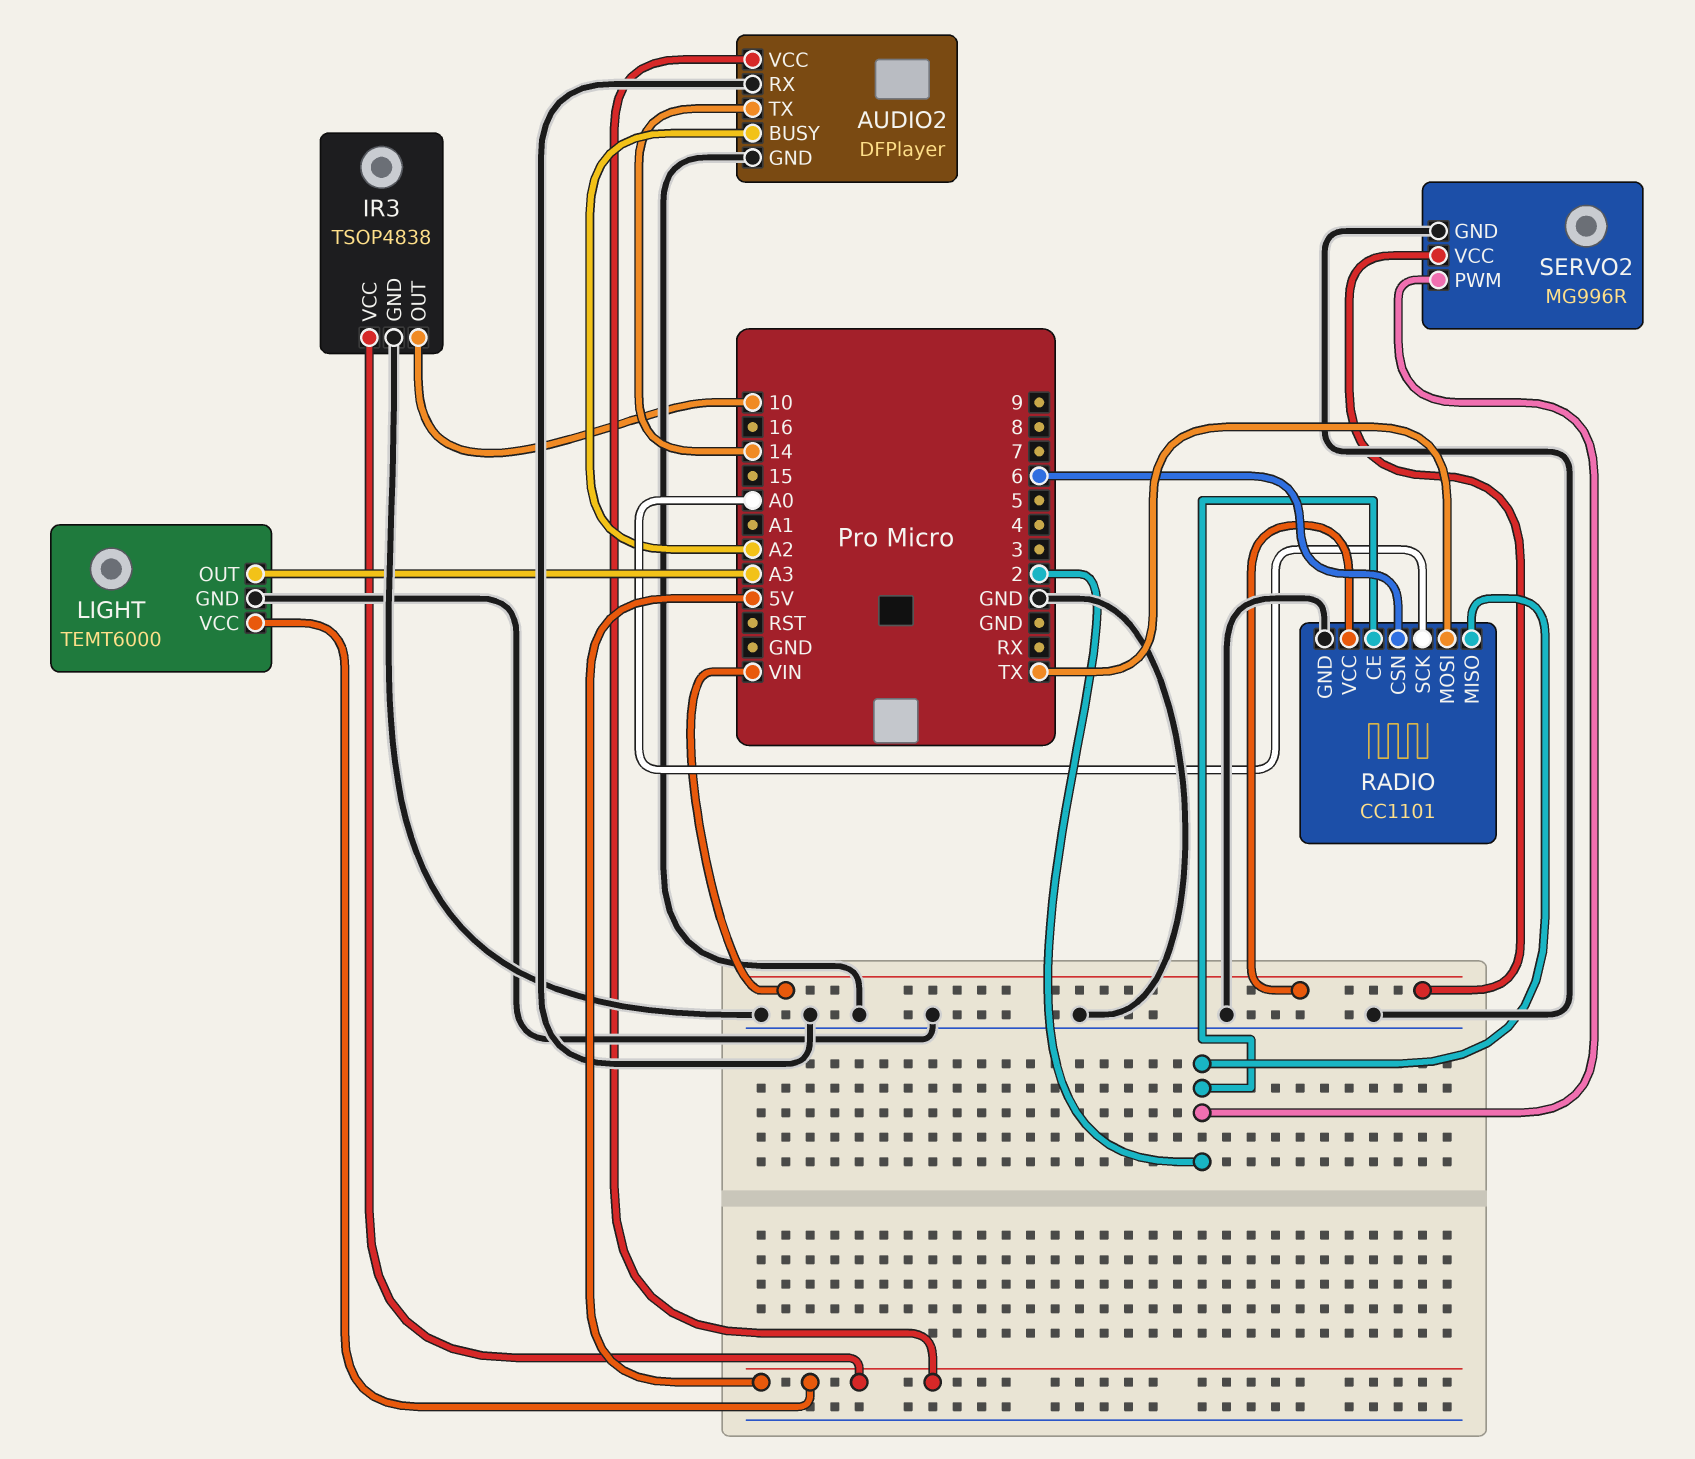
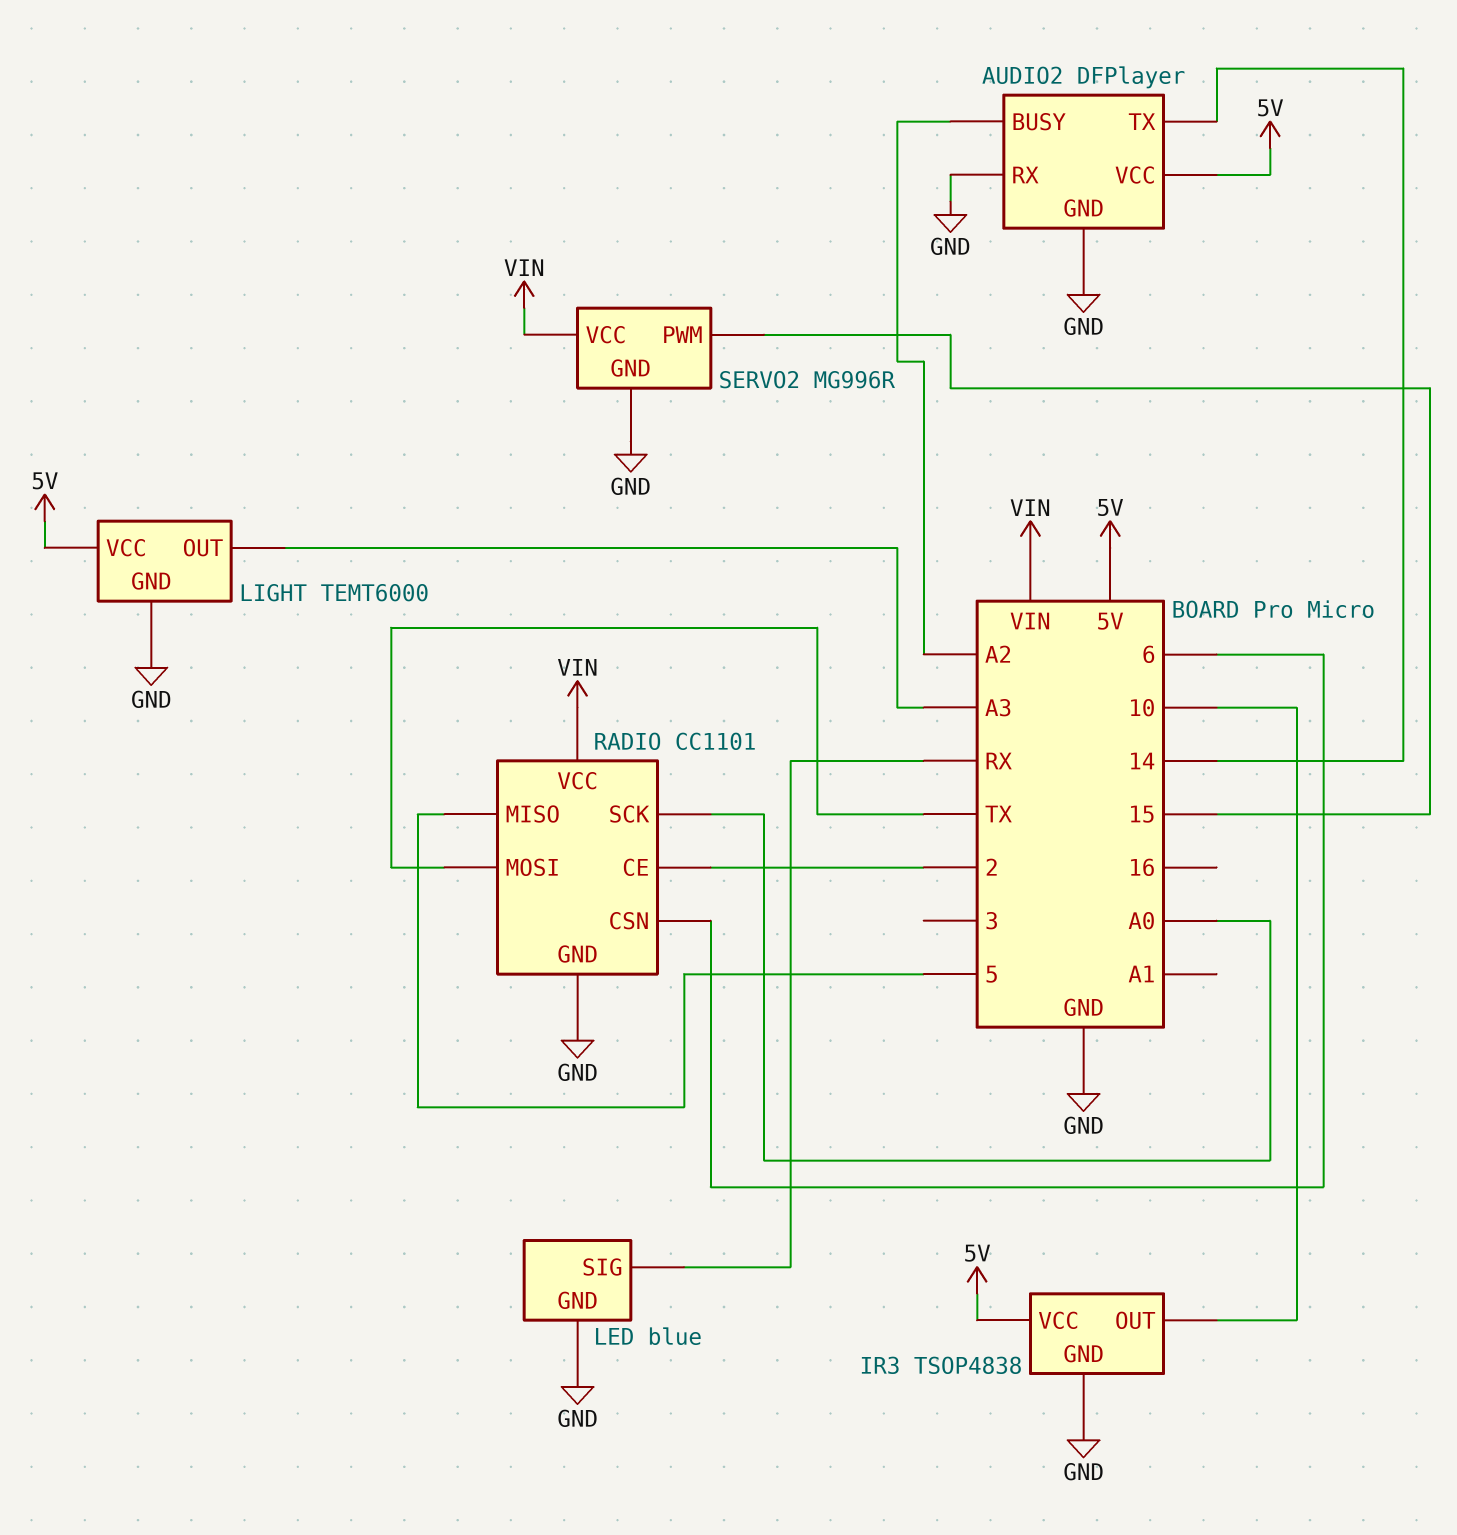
LED: none -> blue
LED pin GND: none -> GND
LED pin SIG: none -> RX
RADIO pin MISO: 2 -> 5
SERVO2 pin PWM: 2 -> 15

